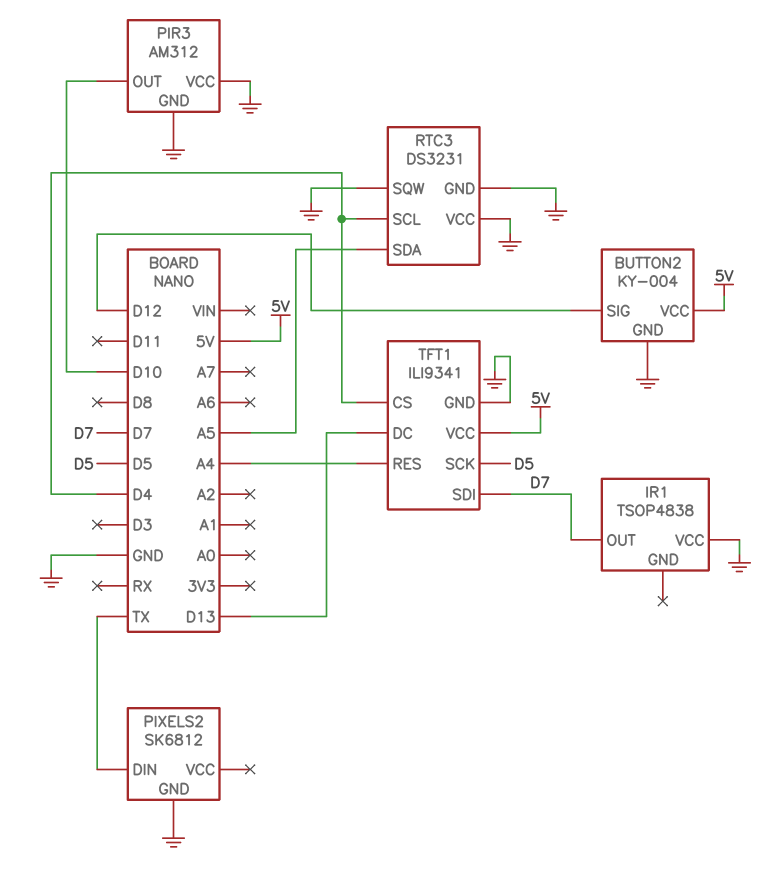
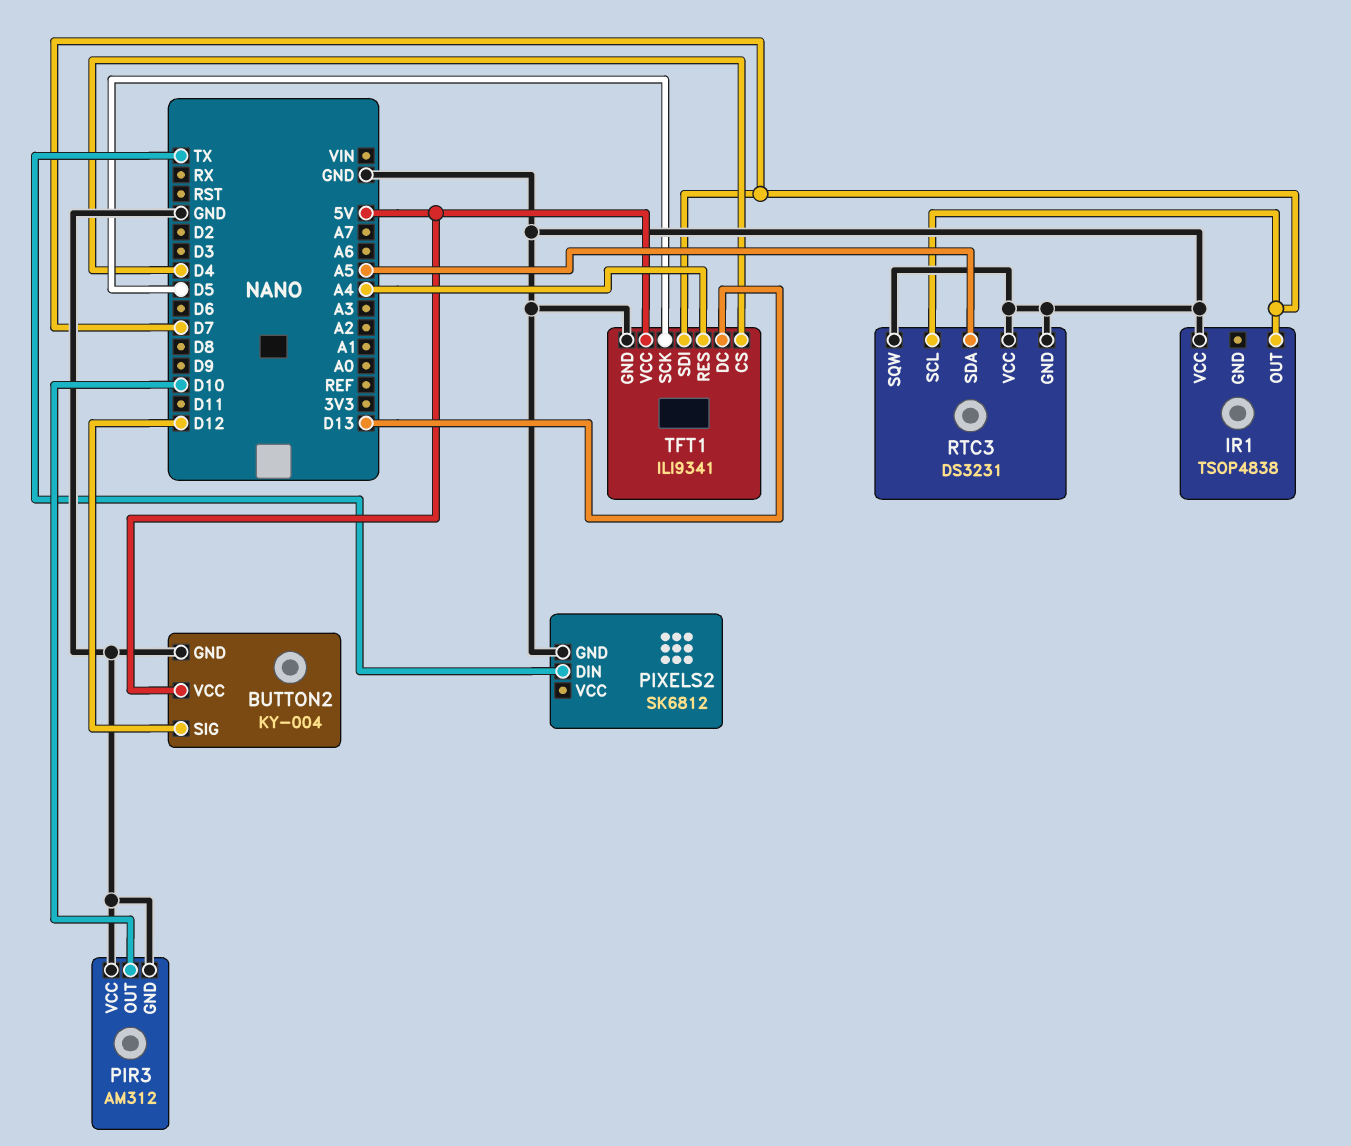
RTC3 pin SCL: D4 -> D7

